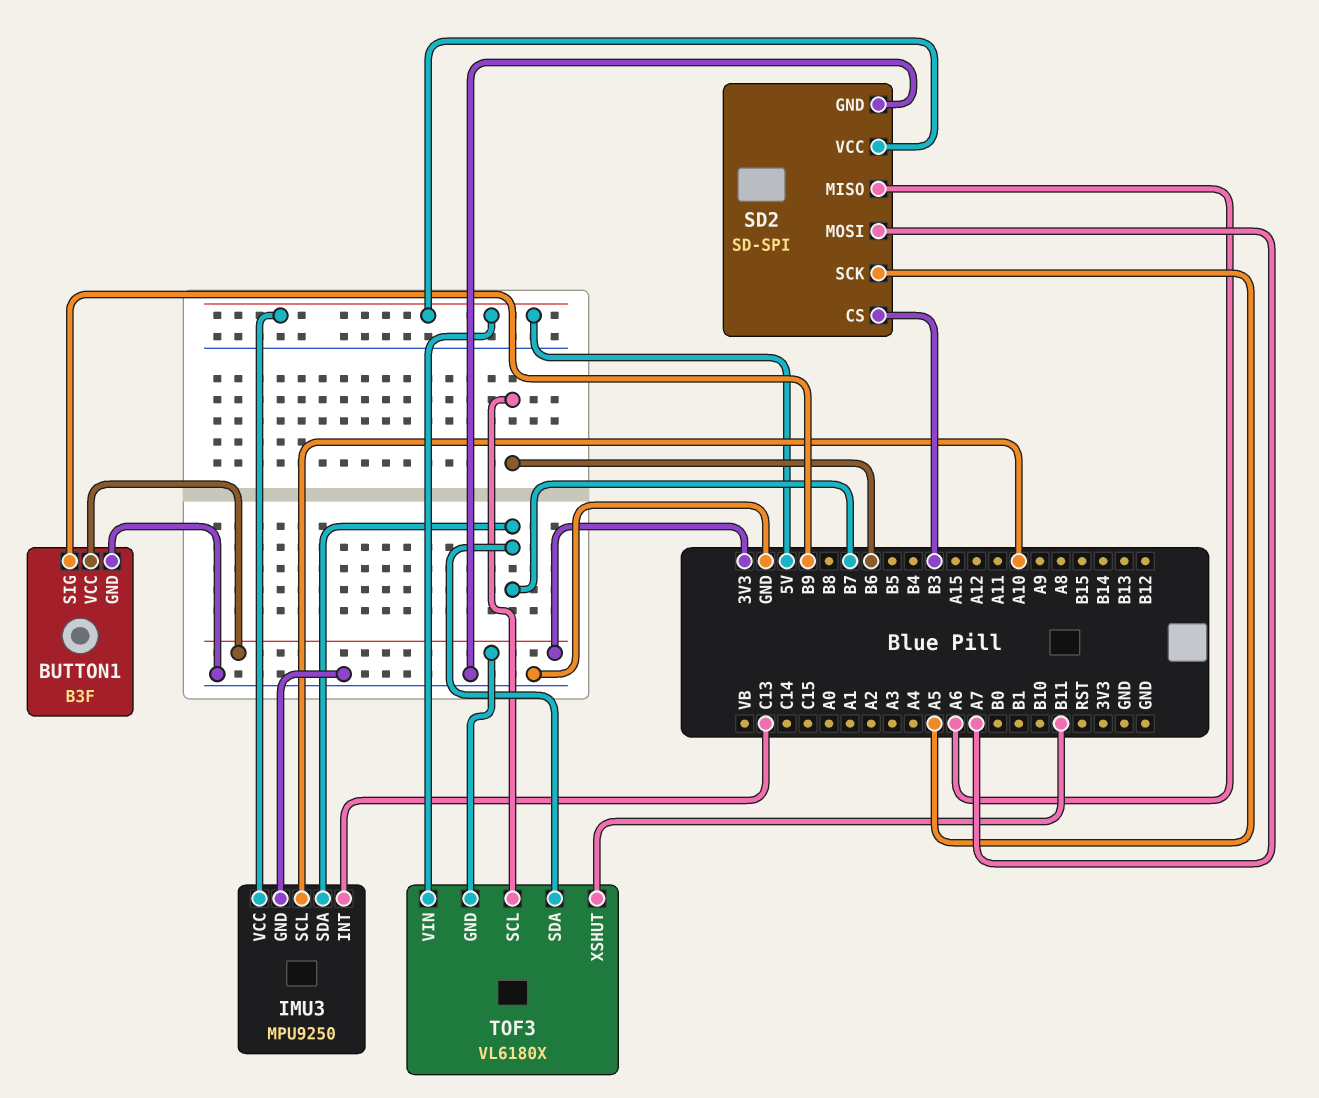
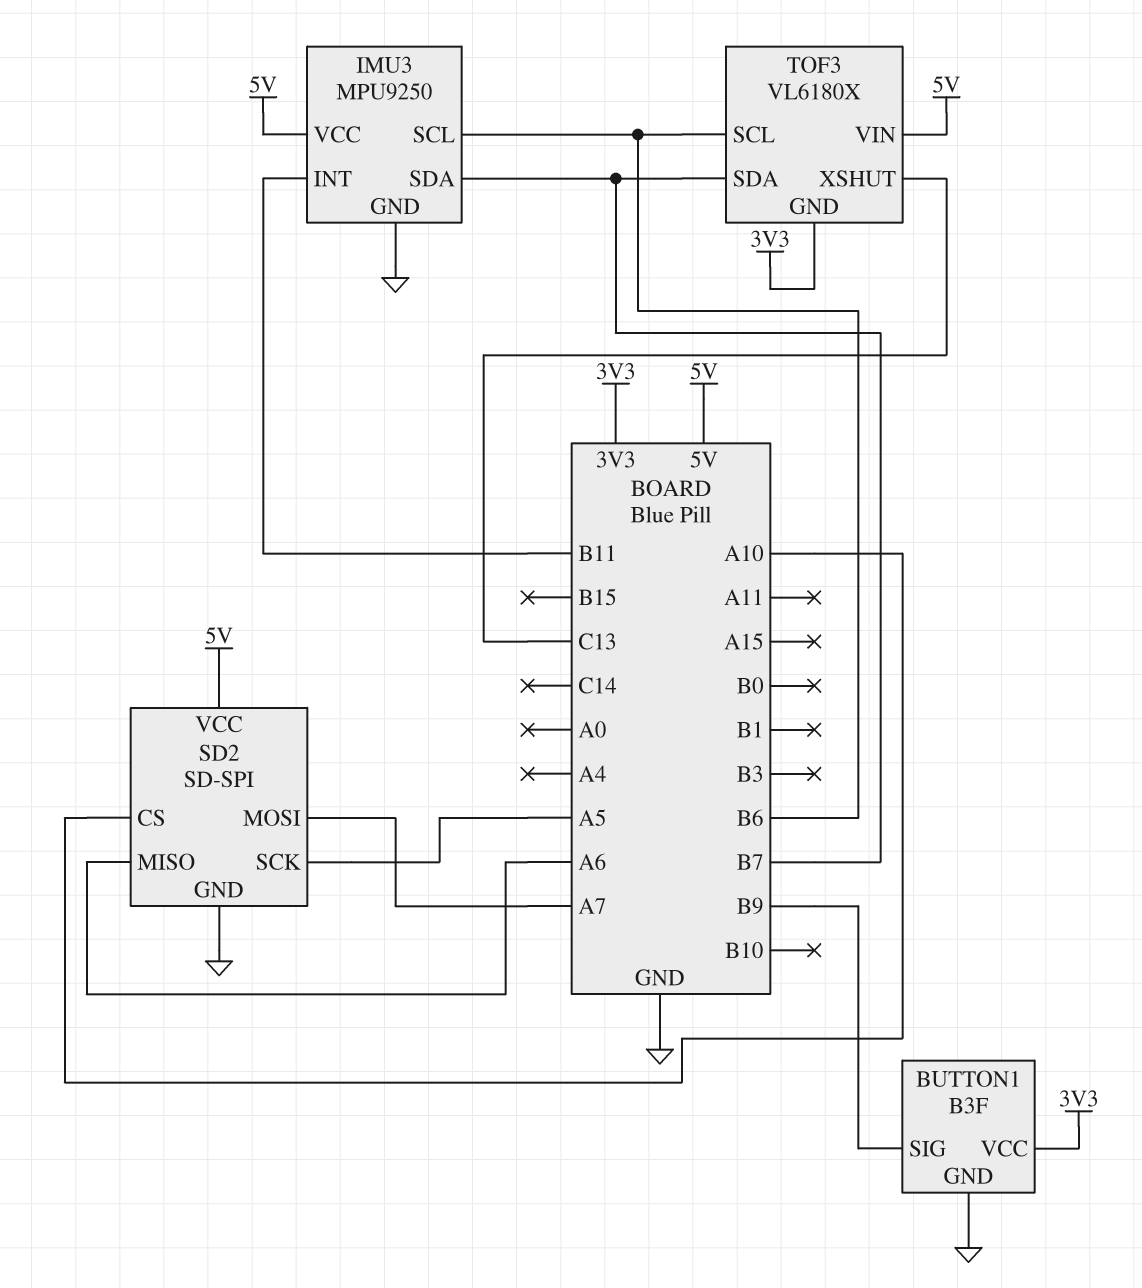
IMU3 pin INT: C13 -> B11
IMU3 pin SCL: A10 -> B6
SD2 pin CS: B3 -> A10
TOF3 pin XSHUT: B11 -> C13

